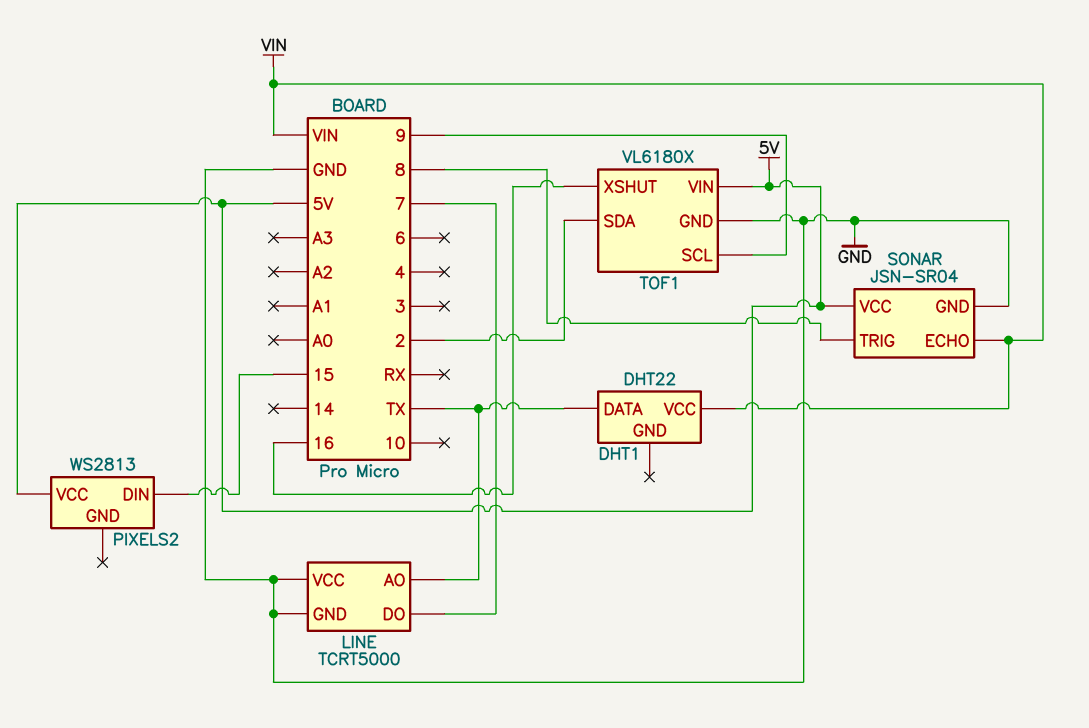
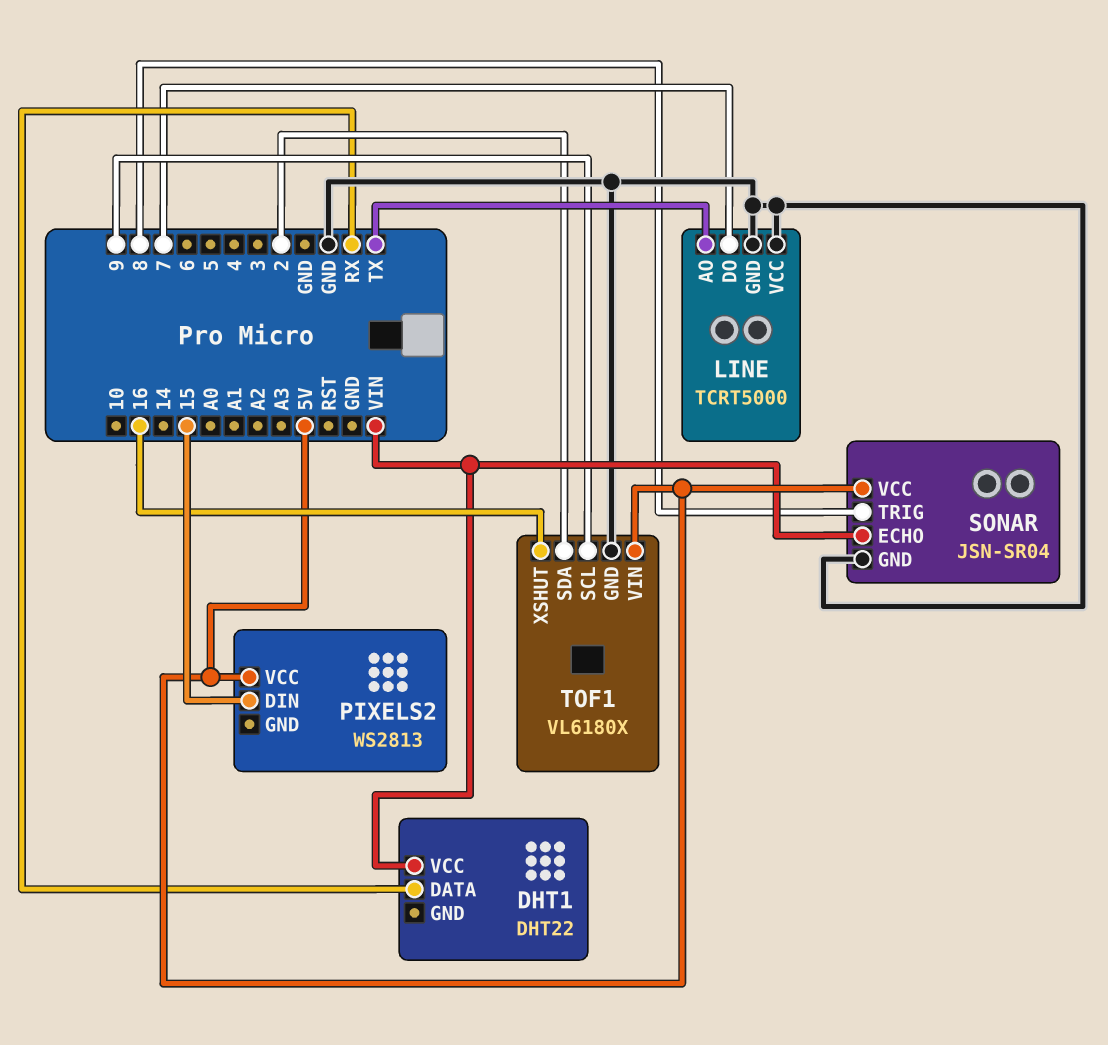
DHT1 pin DATA: TX -> RX

